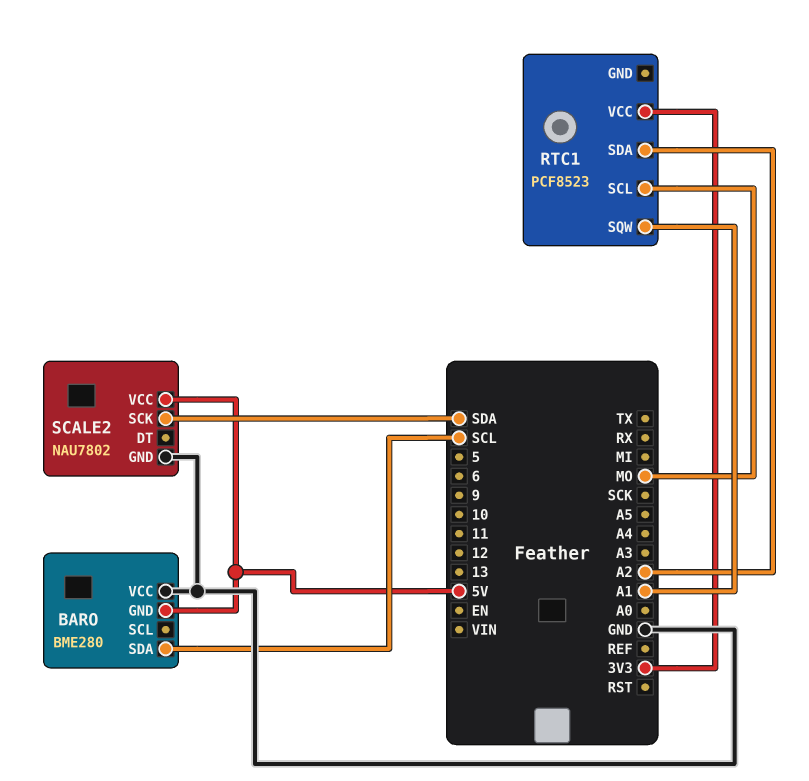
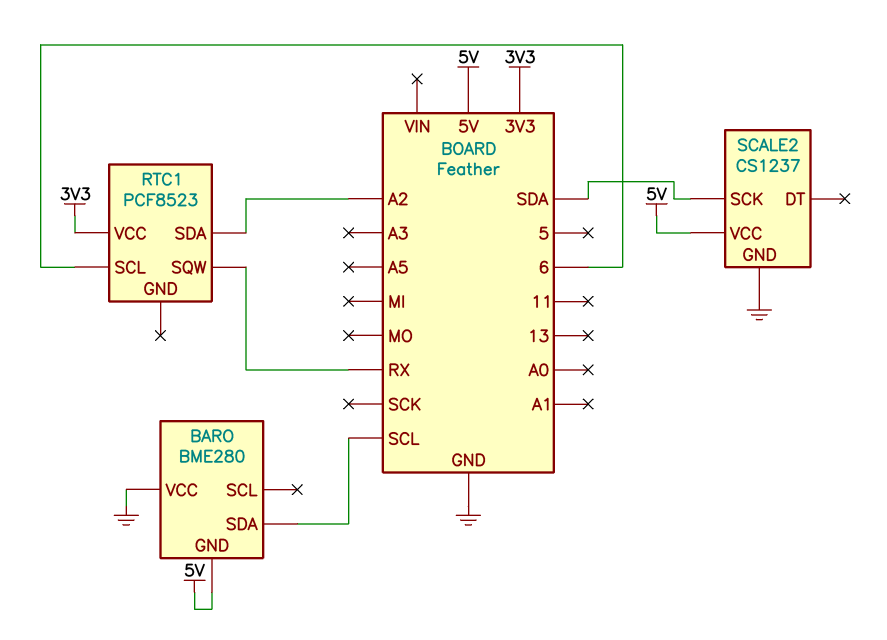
RTC1 pin SCL: MO -> 6
RTC1 pin SQW: A1 -> RX
SCALE2: NAU7802 -> CS1237

